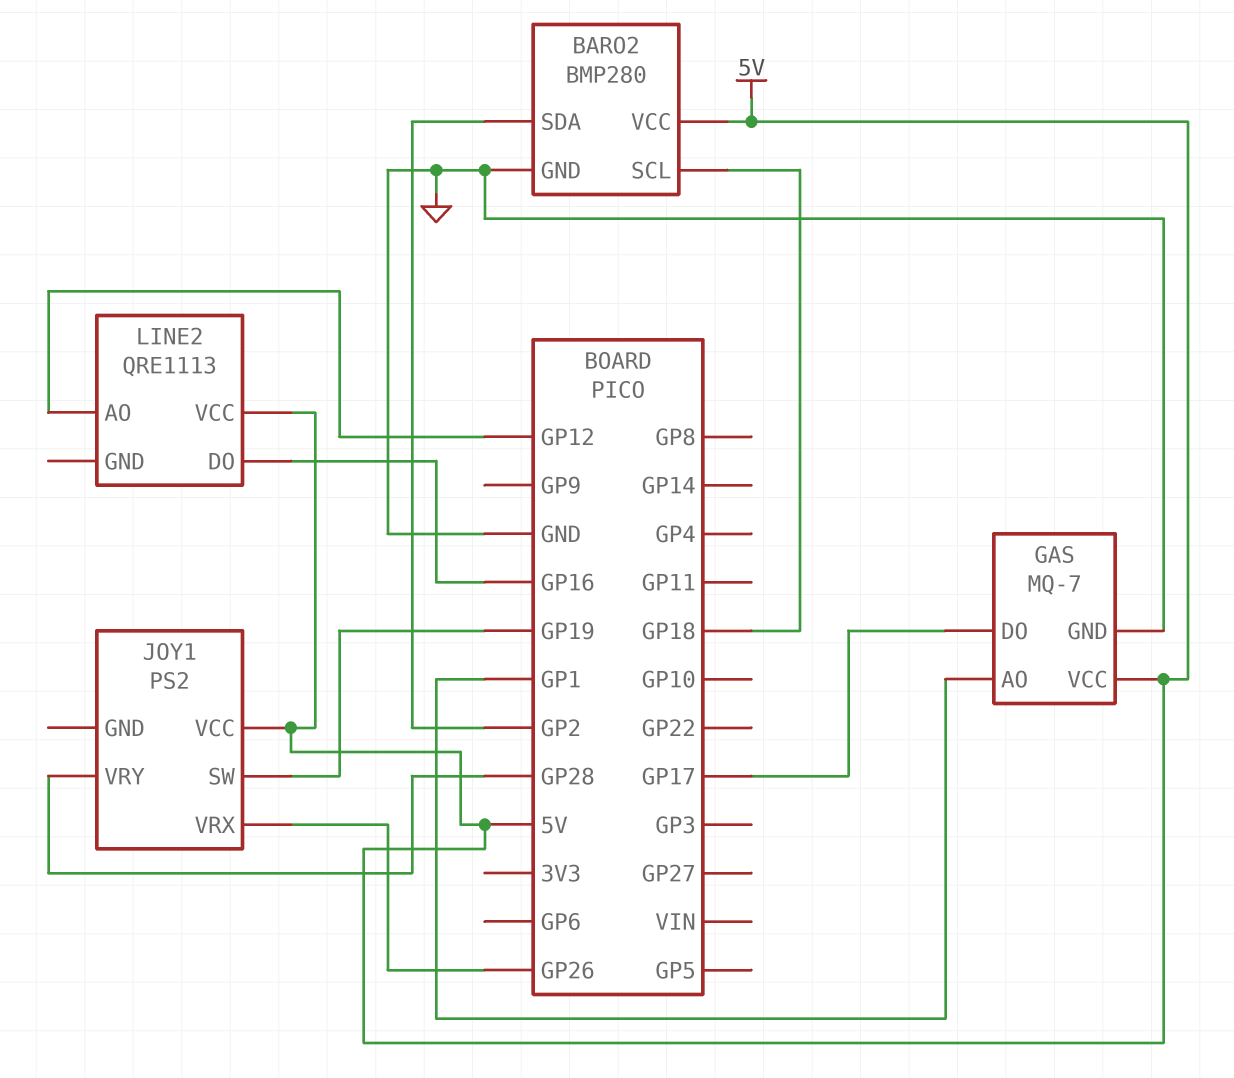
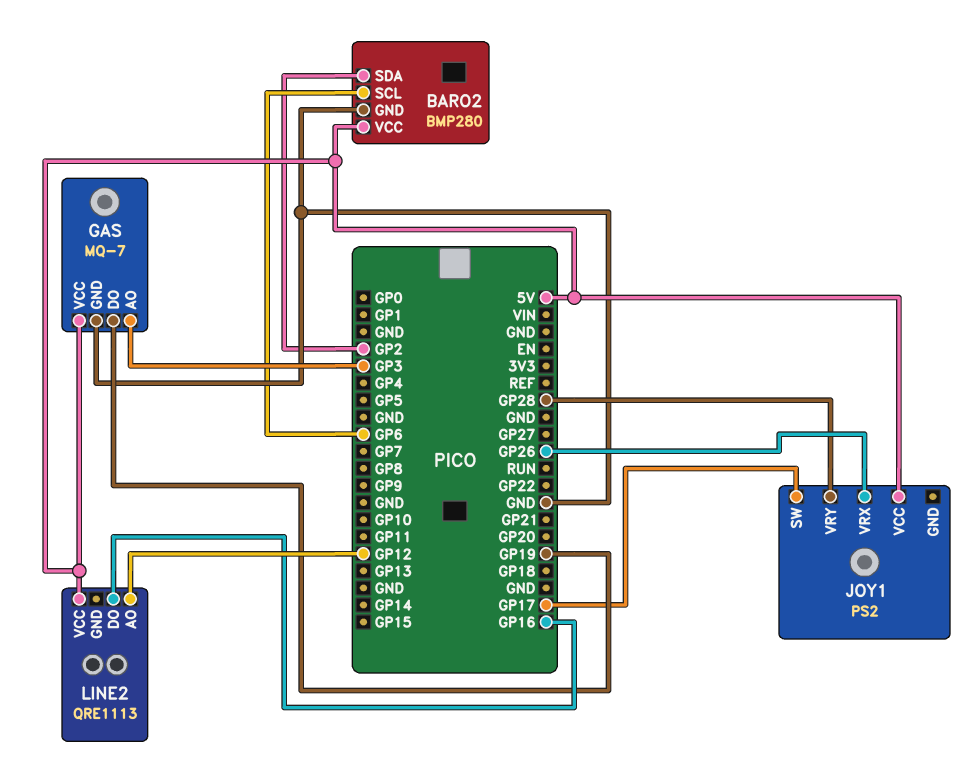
BARO2 pin SCL: GP18 -> GP6
GAS pin AO: GP1 -> GP3
GAS pin DO: GP17 -> GP19
JOY1 pin SW: GP19 -> GP17

